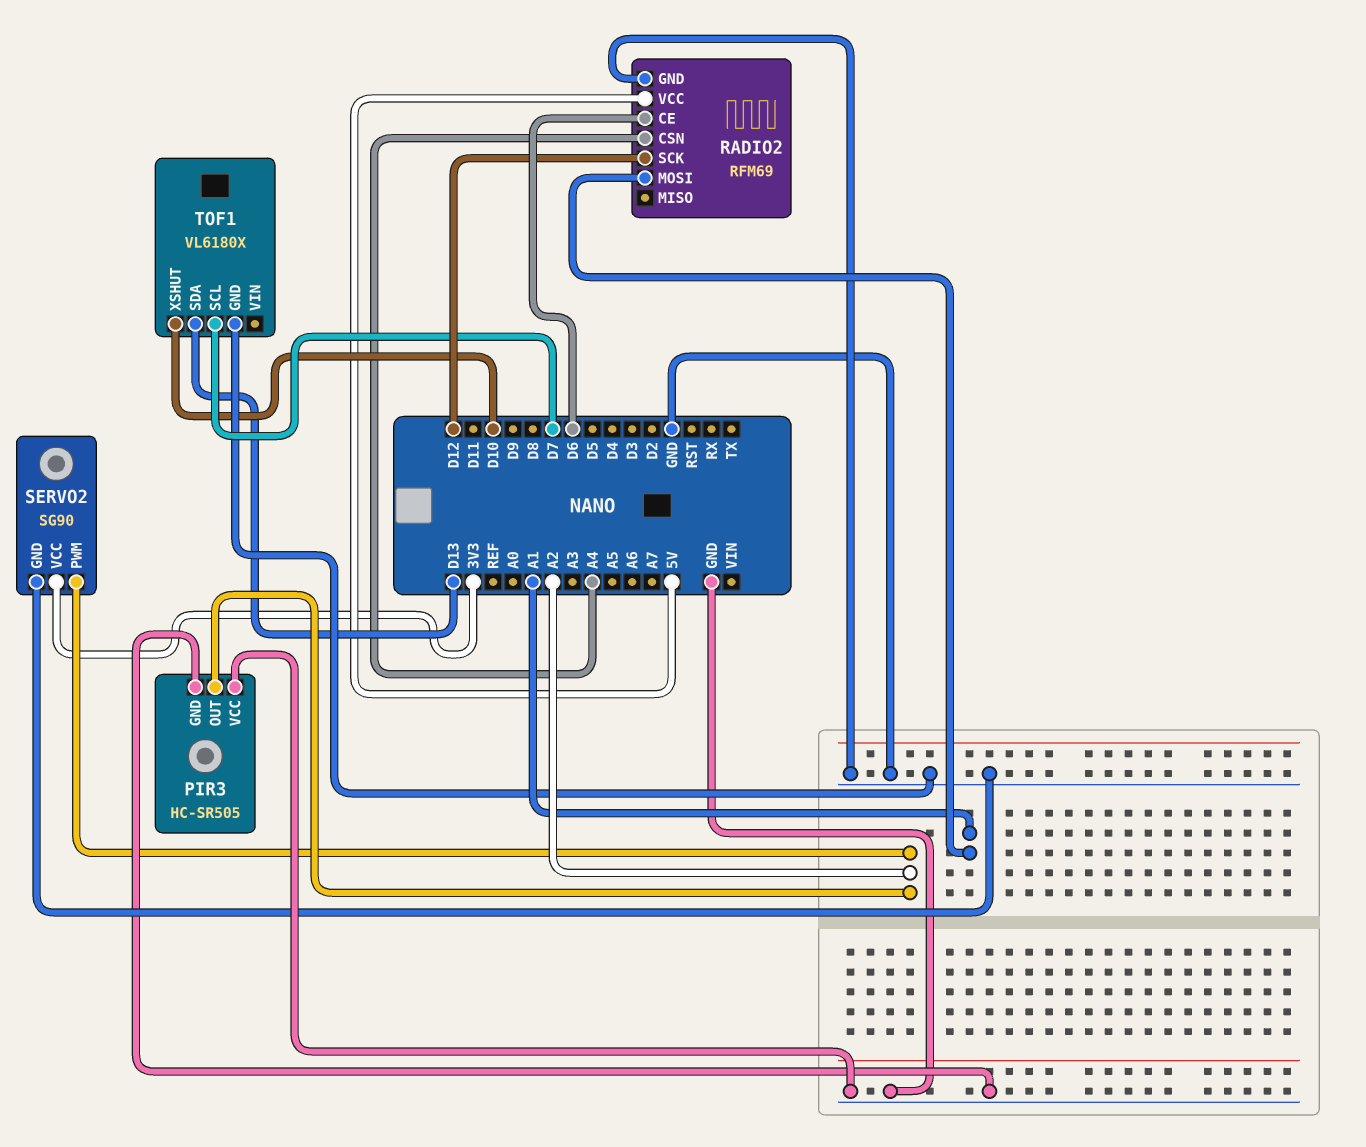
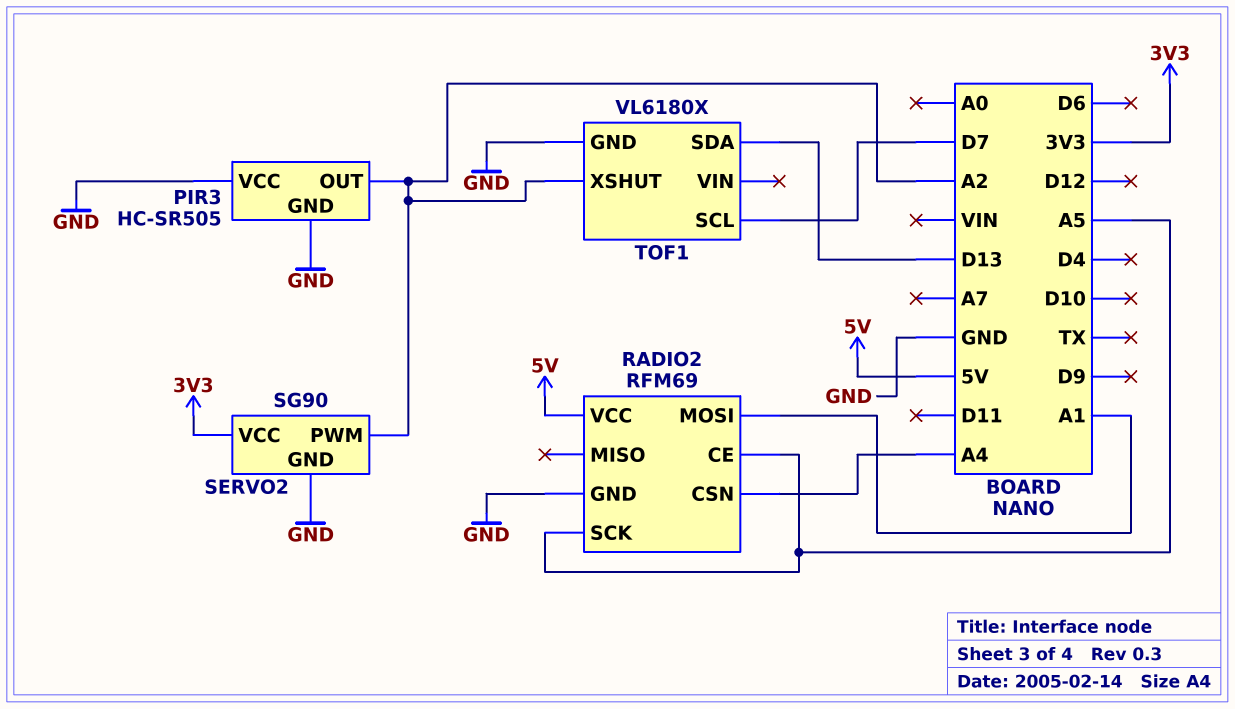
RADIO2 pin CE: D6 -> A5
RADIO2 pin SCK: D12 -> A5
TOF1 pin XSHUT: D10 -> A2

